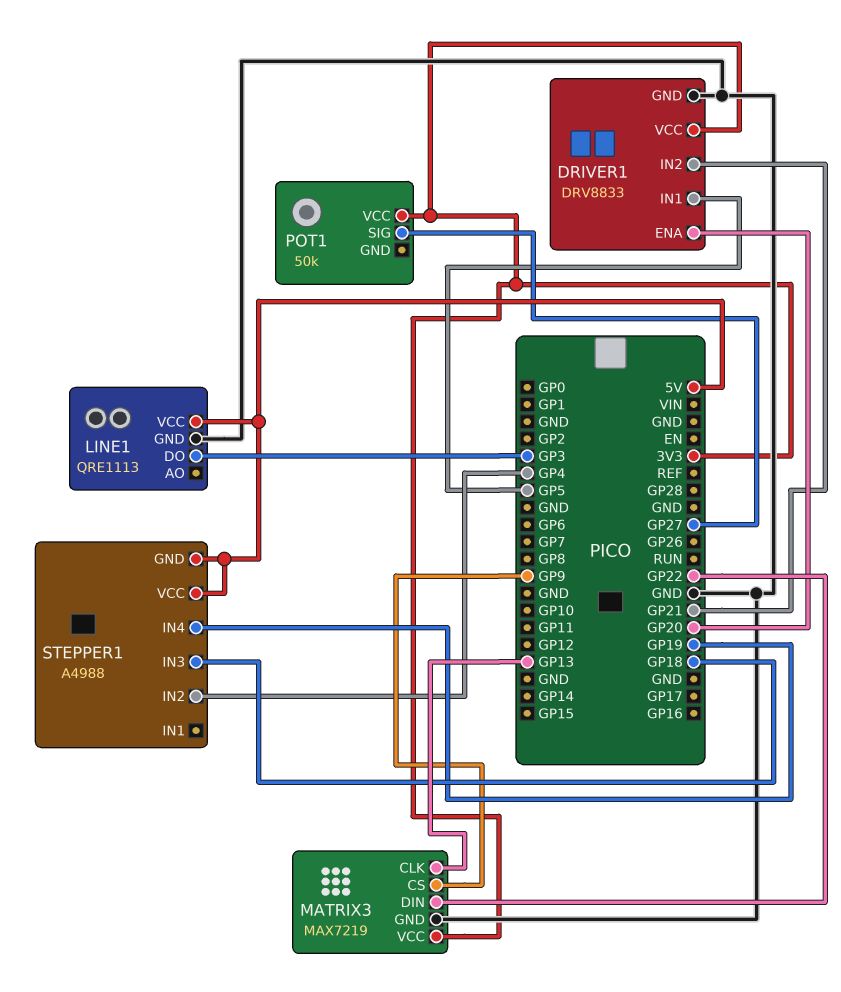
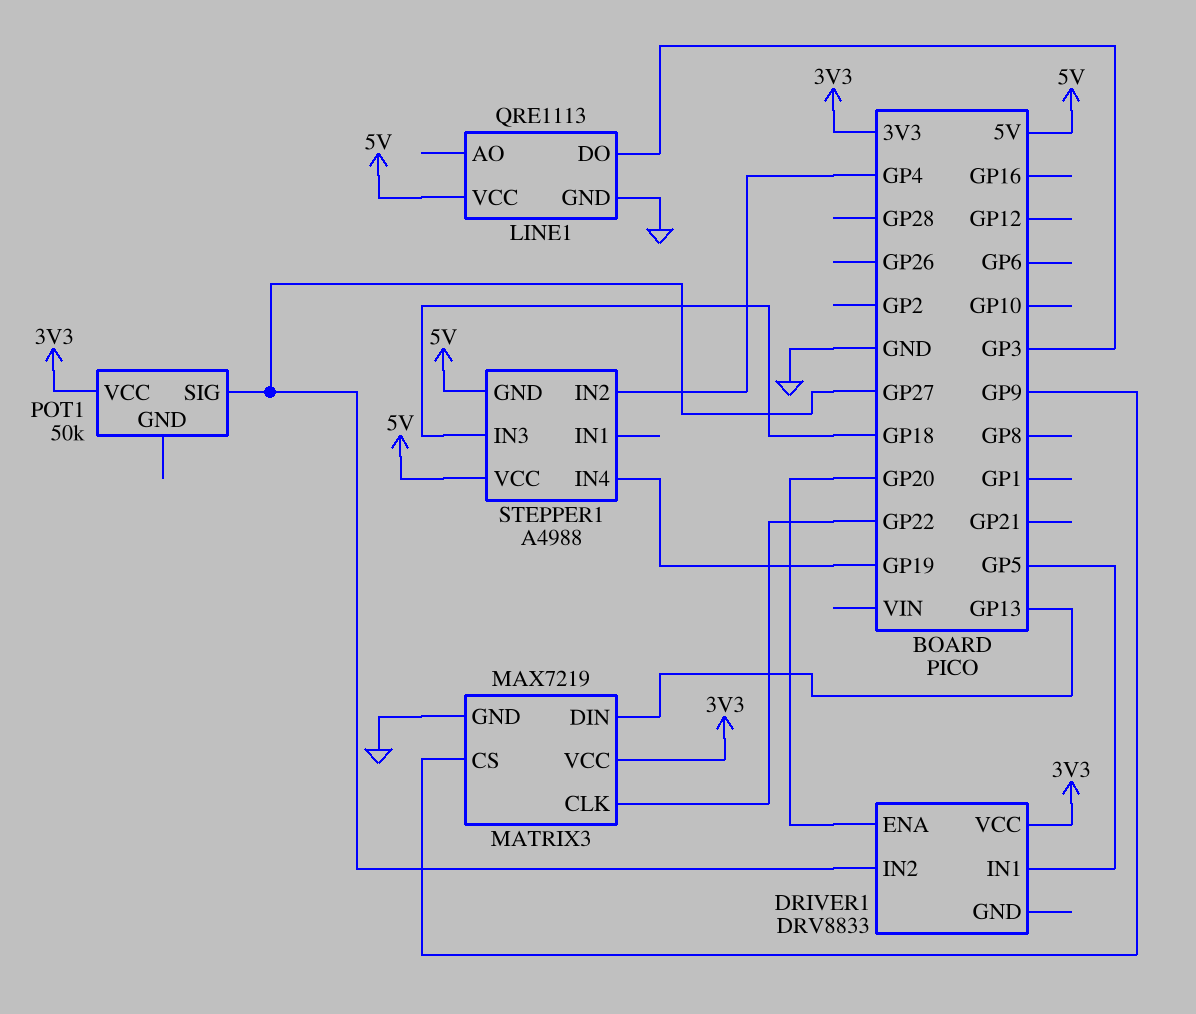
DRIVER1 pin GND: GND -> none
DRIVER1 pin IN2: GP21 -> GP27
MATRIX3 pin CLK: GP13 -> GP22
MATRIX3 pin DIN: GP22 -> GP13

